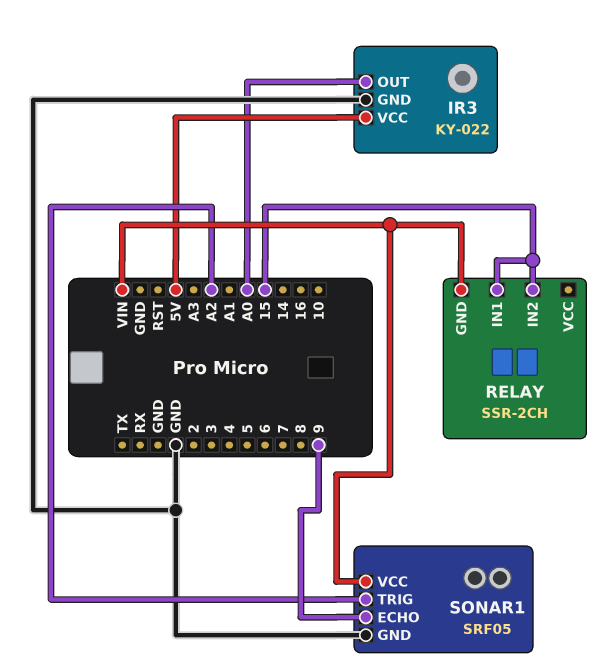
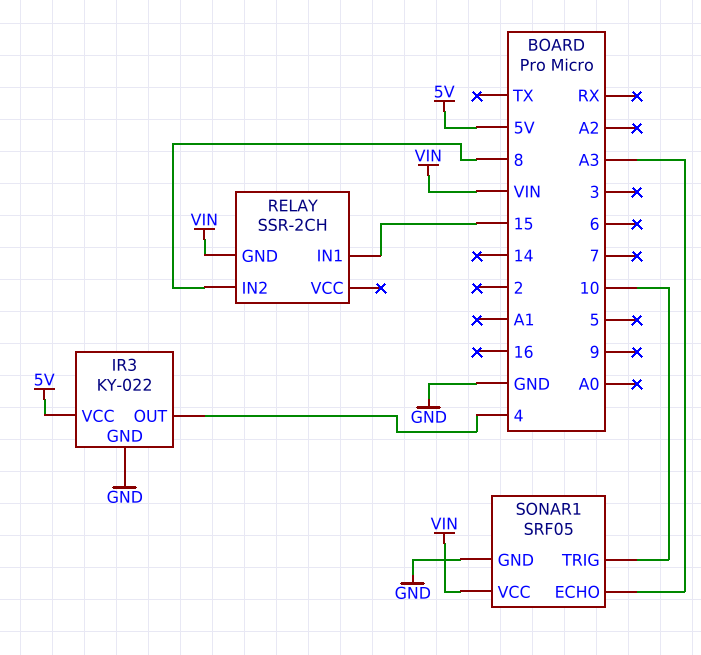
IR3 pin OUT: A0 -> 4
RELAY pin IN2: 15 -> 8
SONAR1 pin ECHO: 9 -> A3
SONAR1 pin TRIG: A2 -> 10

